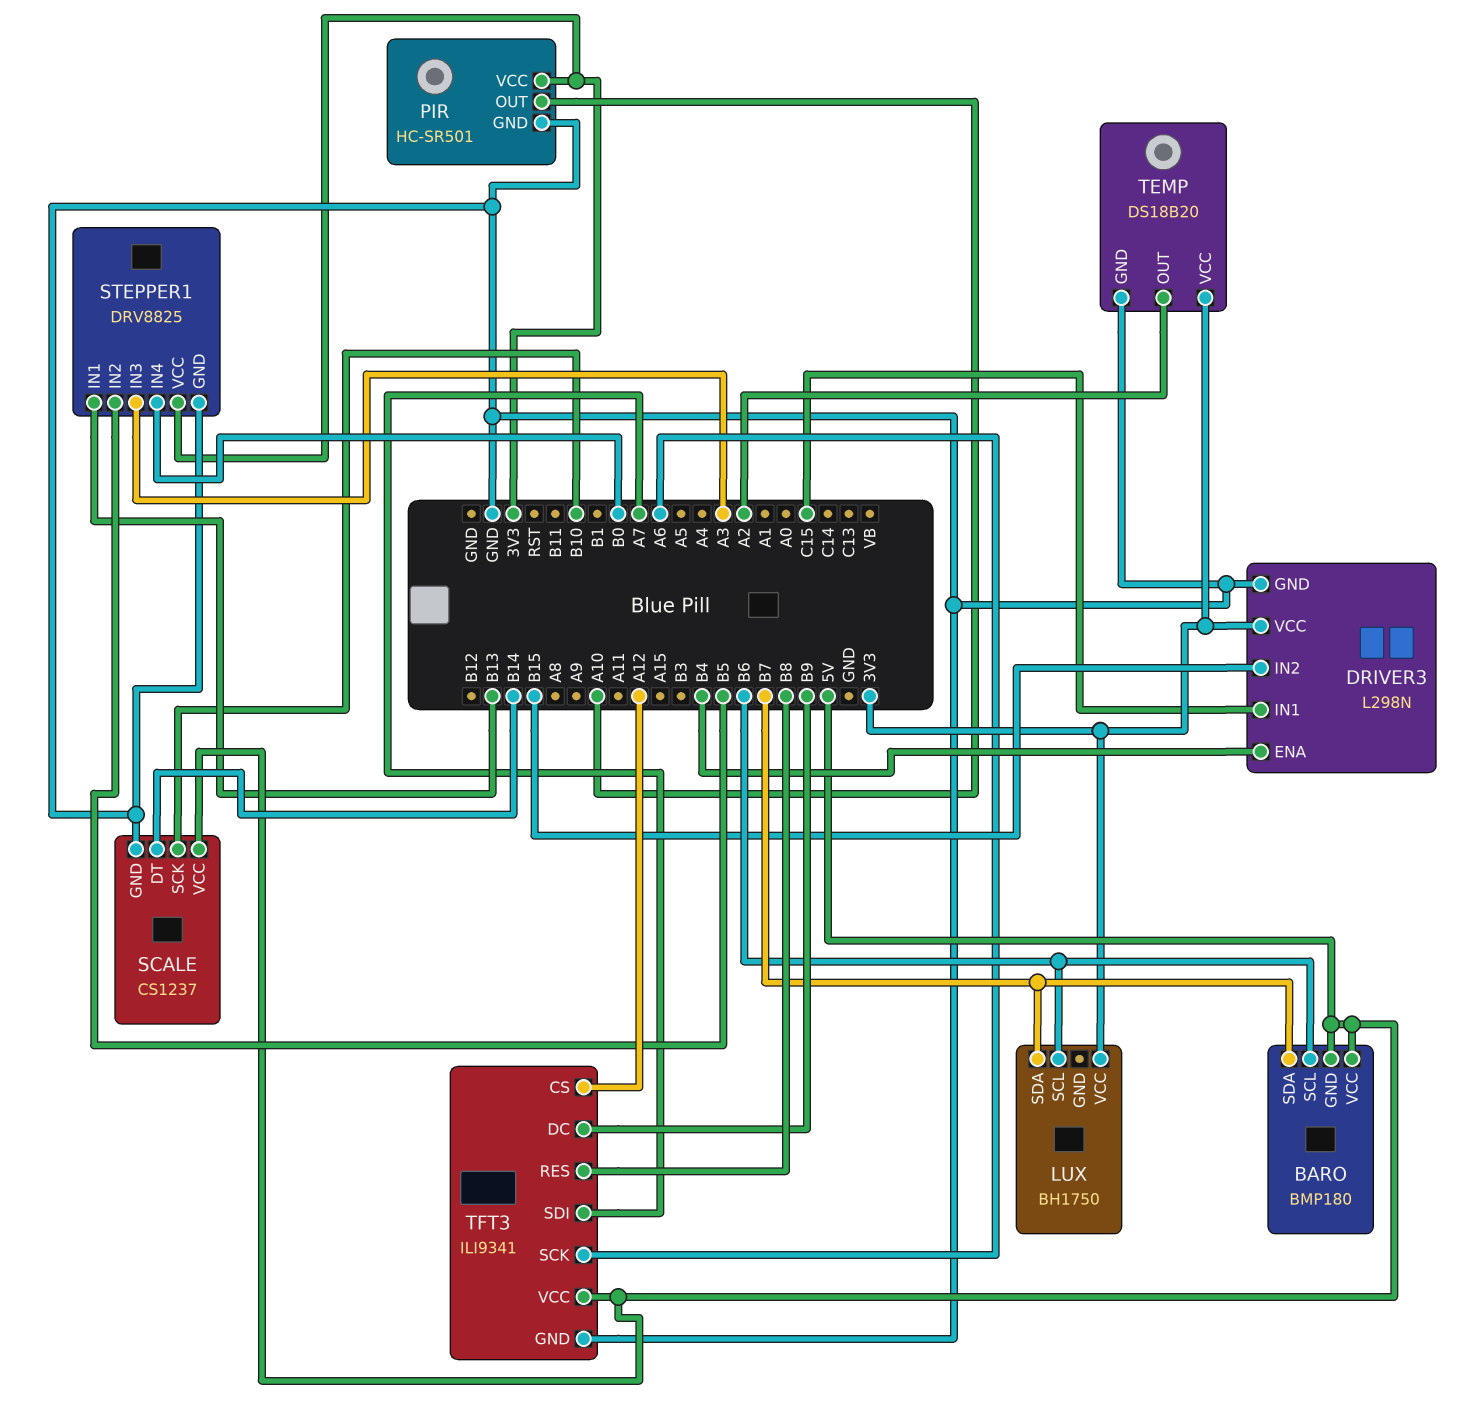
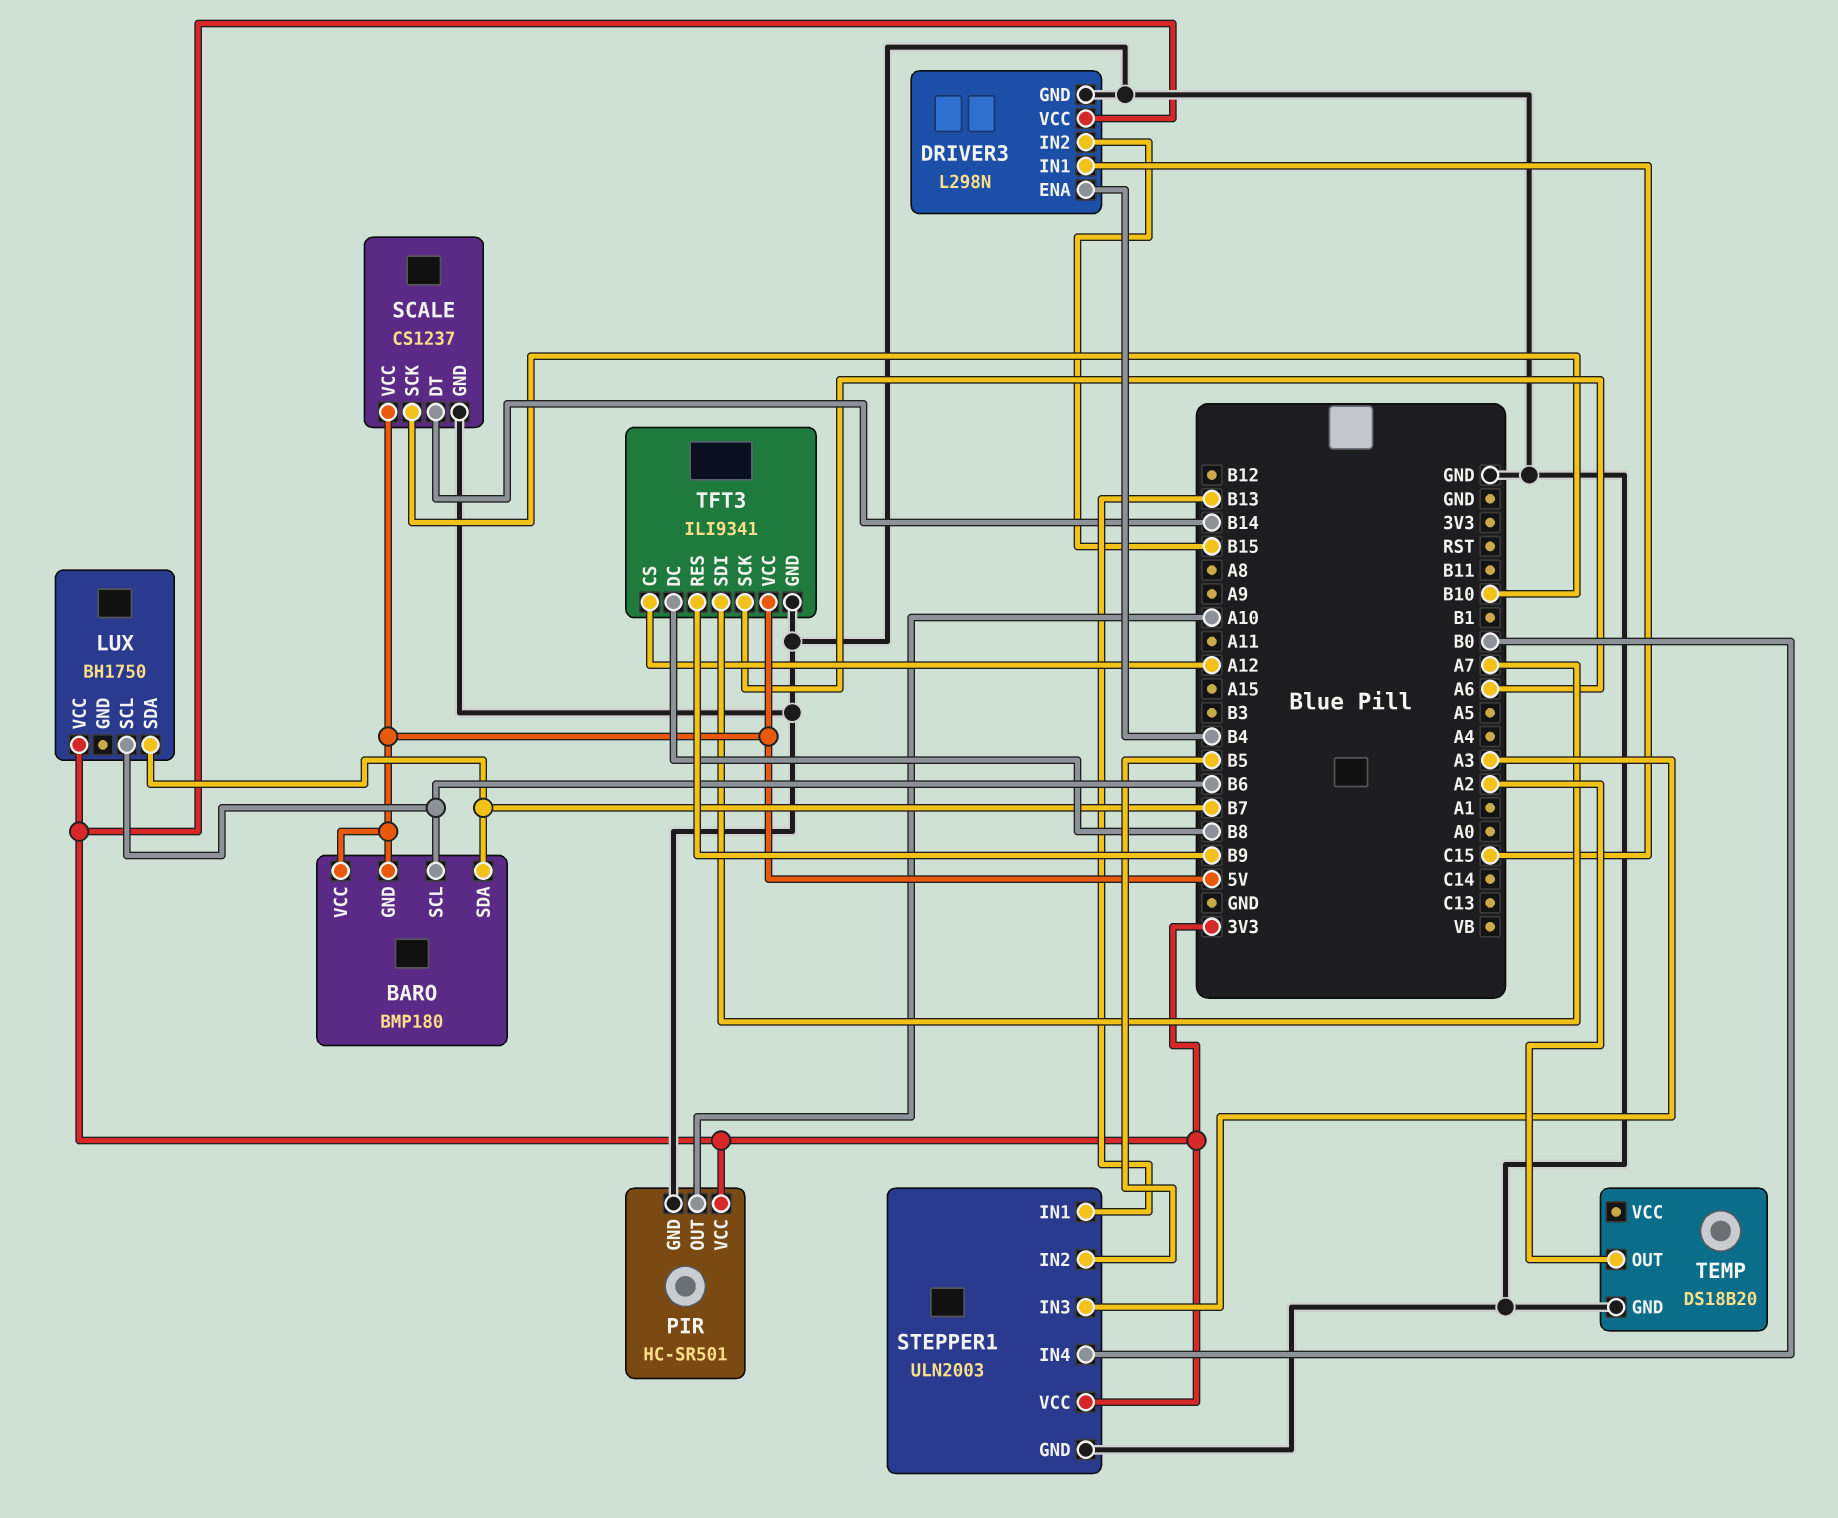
STEPPER1: DRV8825 -> ULN2003
TEMP pin VCC: 3V3 -> none
TFT3 pin DC: B9 -> B8
TFT3 pin RES: B8 -> B9

